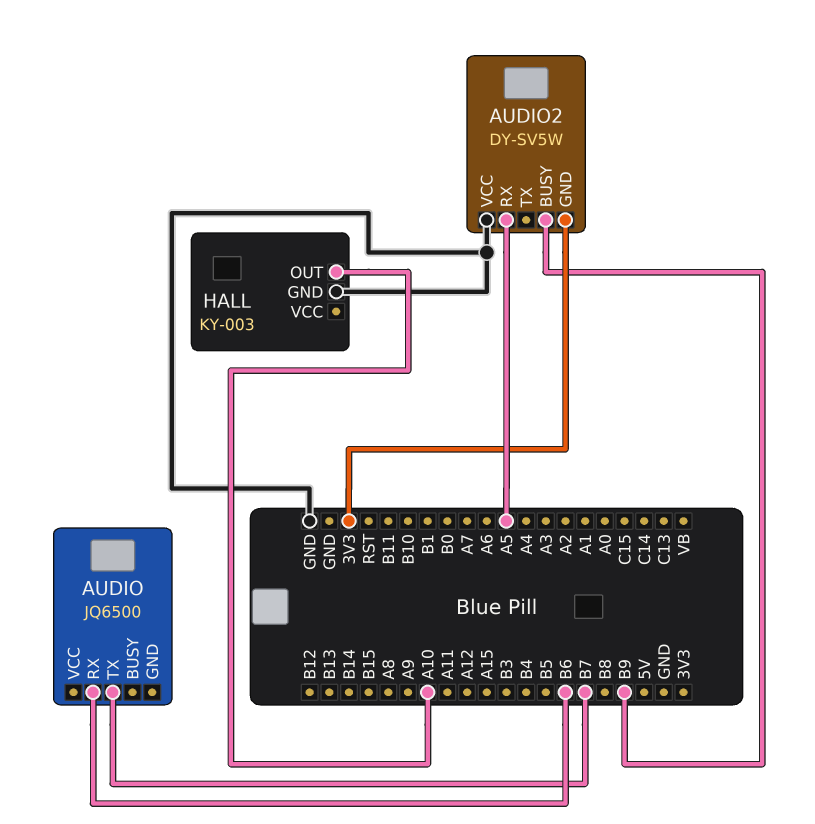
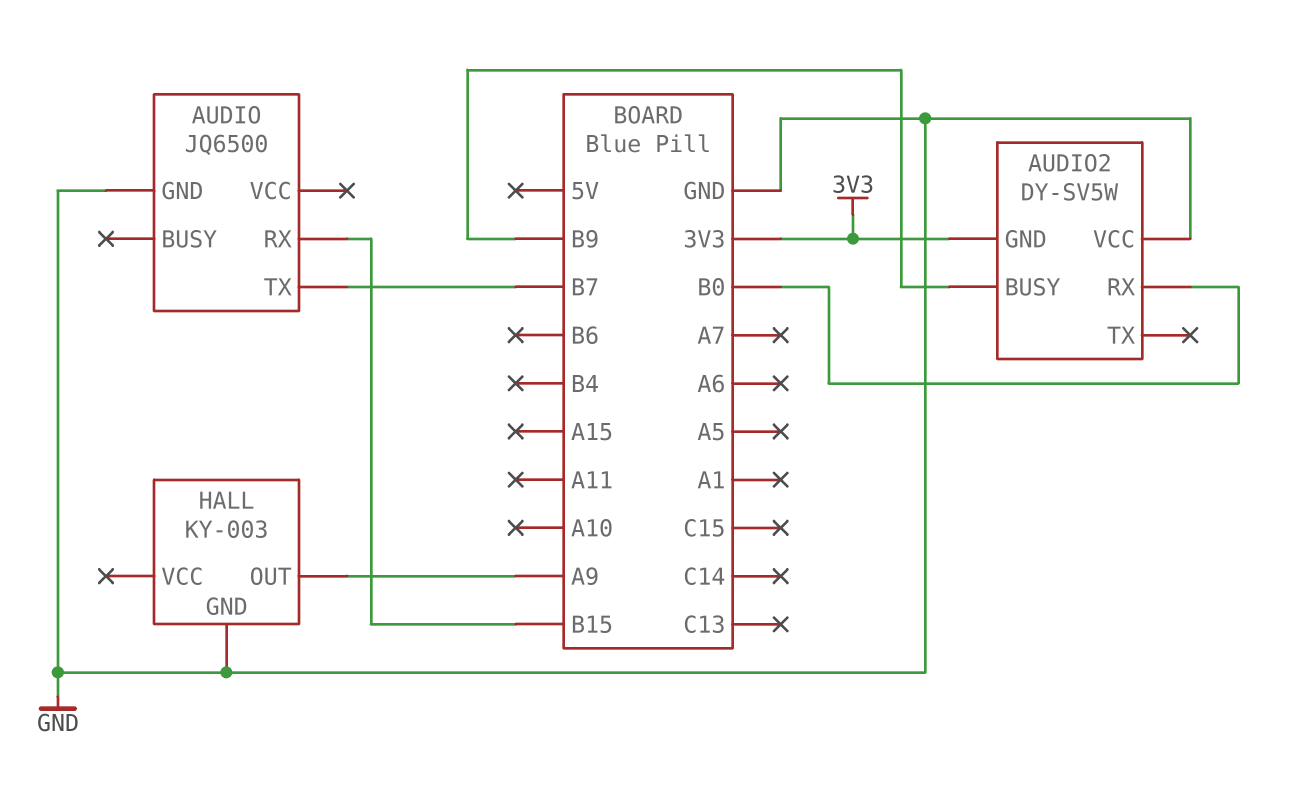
AUDIO pin GND: none -> GND
AUDIO pin RX: B6 -> B15
AUDIO2 pin RX: A5 -> B0
HALL pin OUT: A10 -> A9

